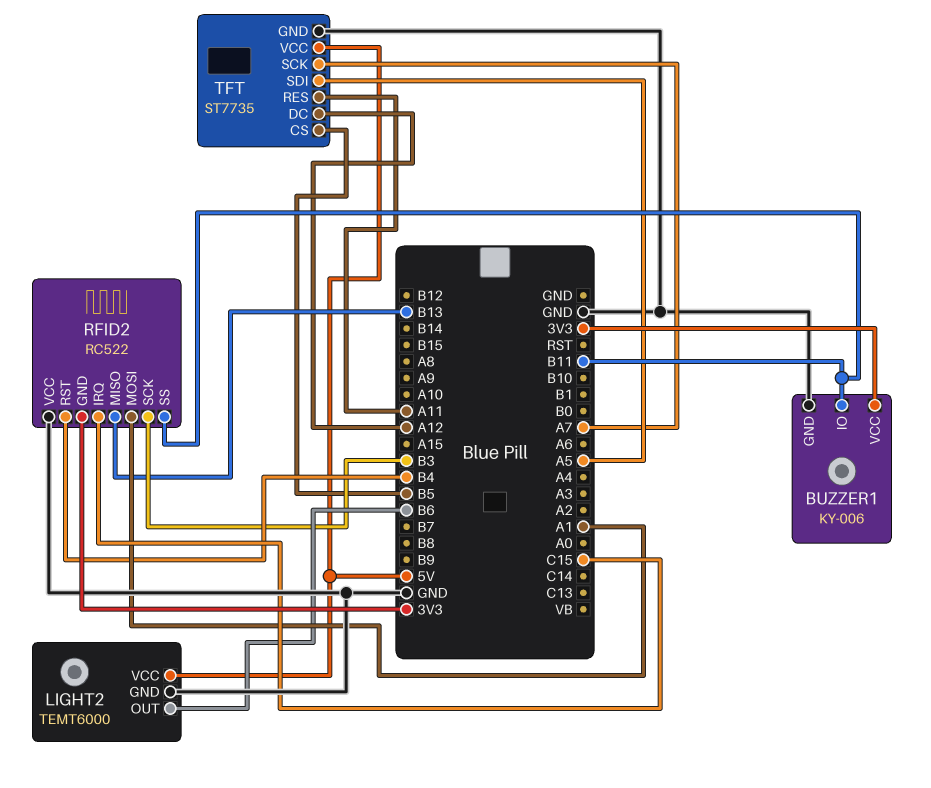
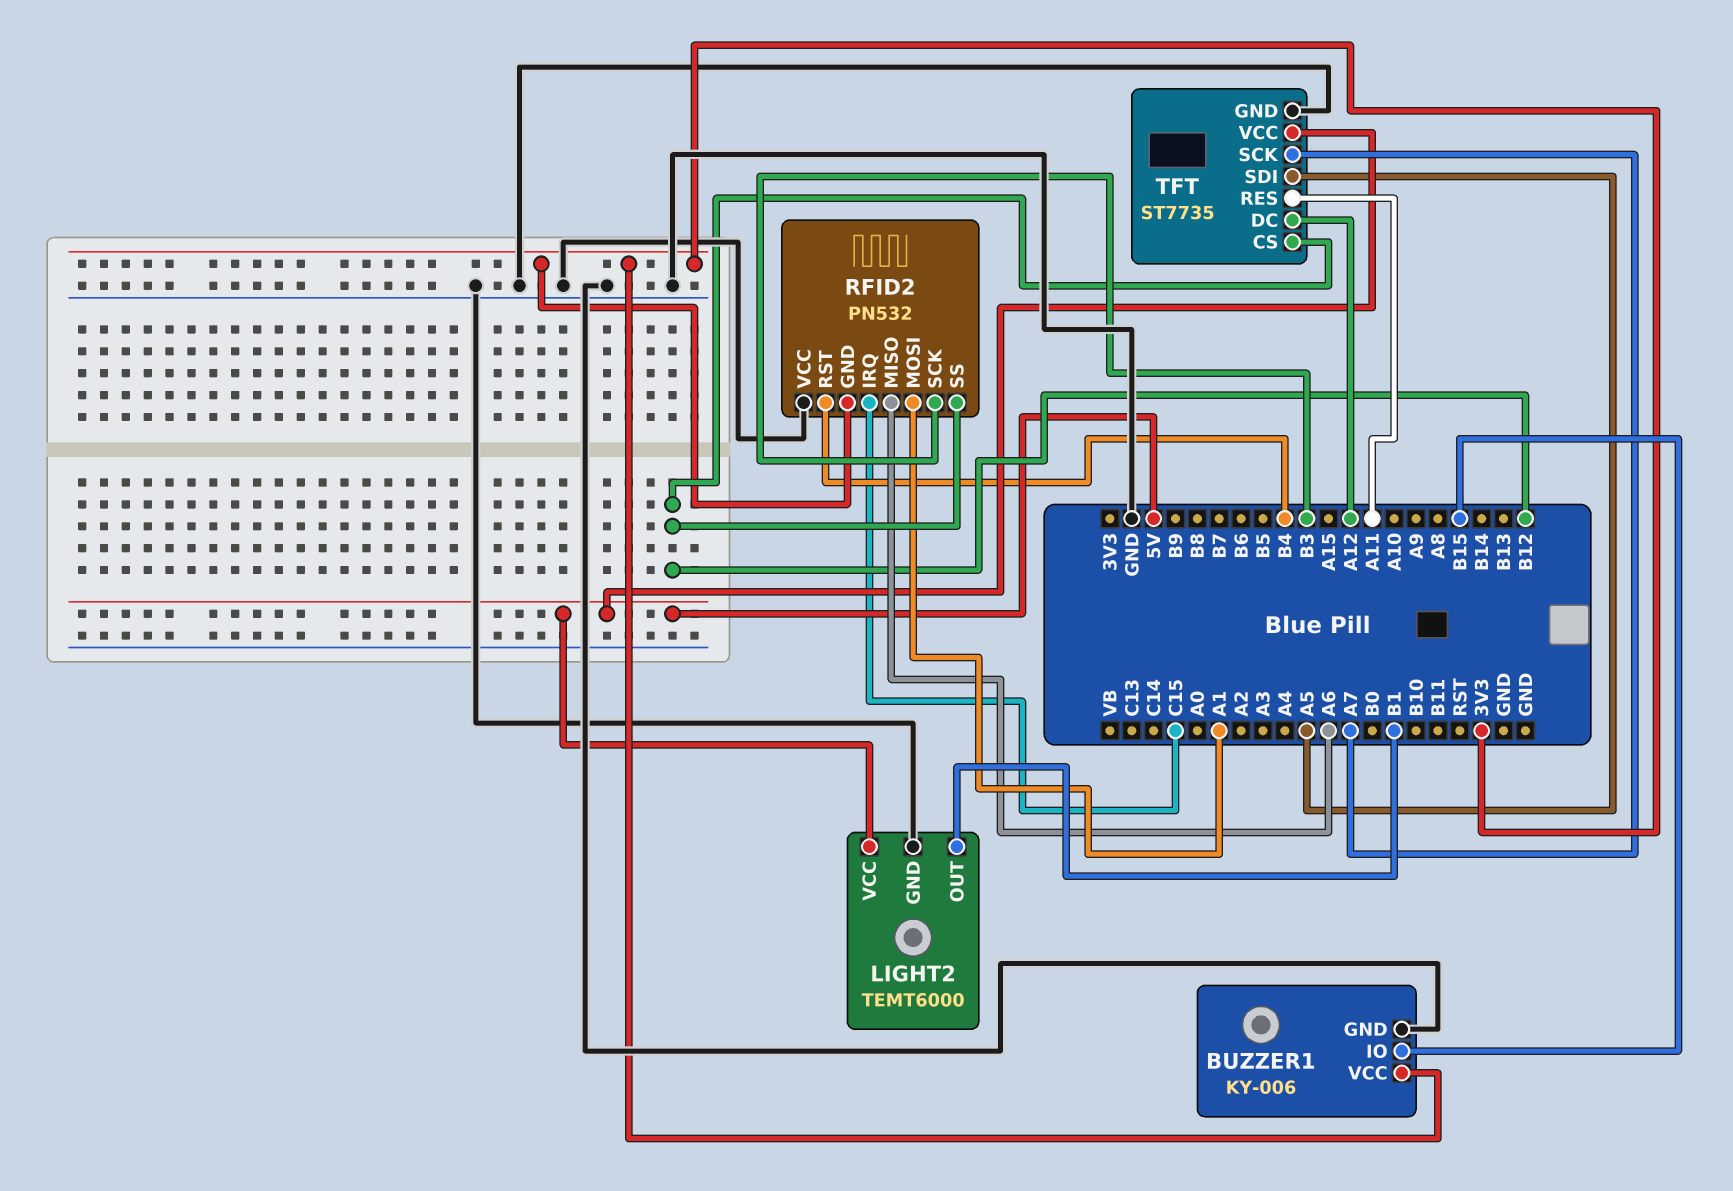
BUZZER1 pin IO: B11 -> B15
LIGHT2 pin OUT: B6 -> B1
RFID2: RC522 -> PN532
RFID2 pin MISO: B13 -> A6
RFID2 pin SS: B11 -> B12
TFT pin CS: B5 -> B12

